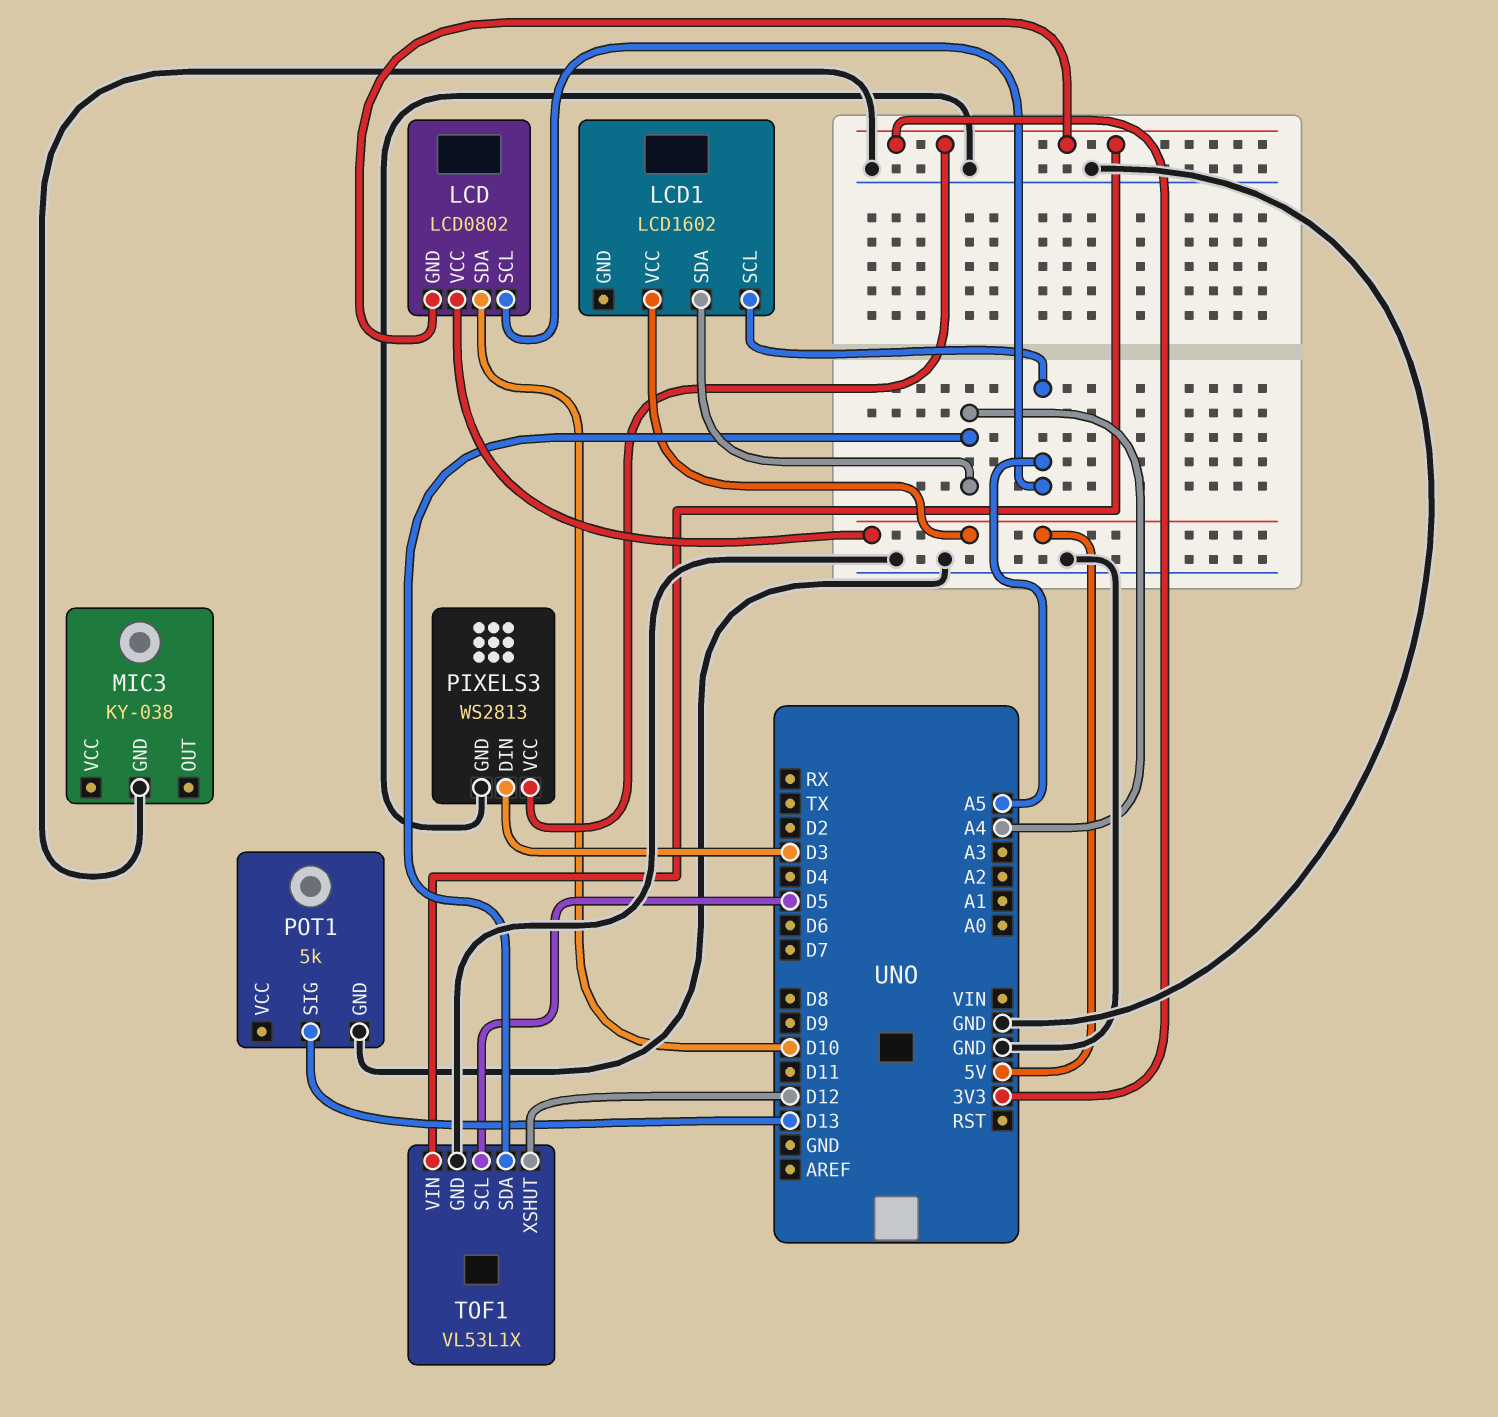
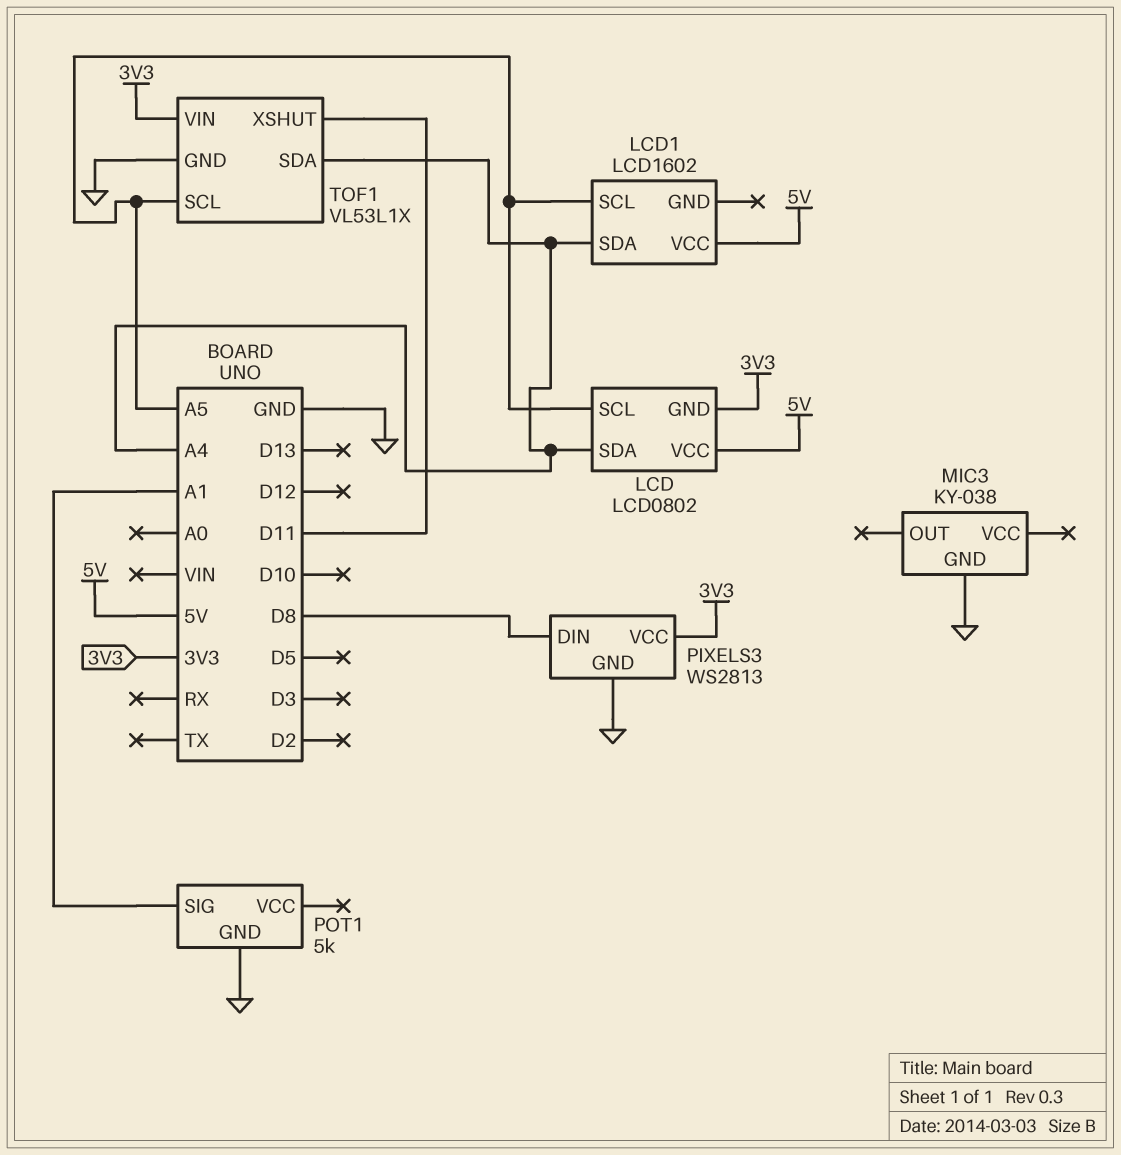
LCD pin SDA: D10 -> A4
PIXELS3 pin DIN: D3 -> D8
POT1 pin SIG: D13 -> A1
TOF1 pin SCL: D5 -> A5
TOF1 pin XSHUT: D12 -> D11

